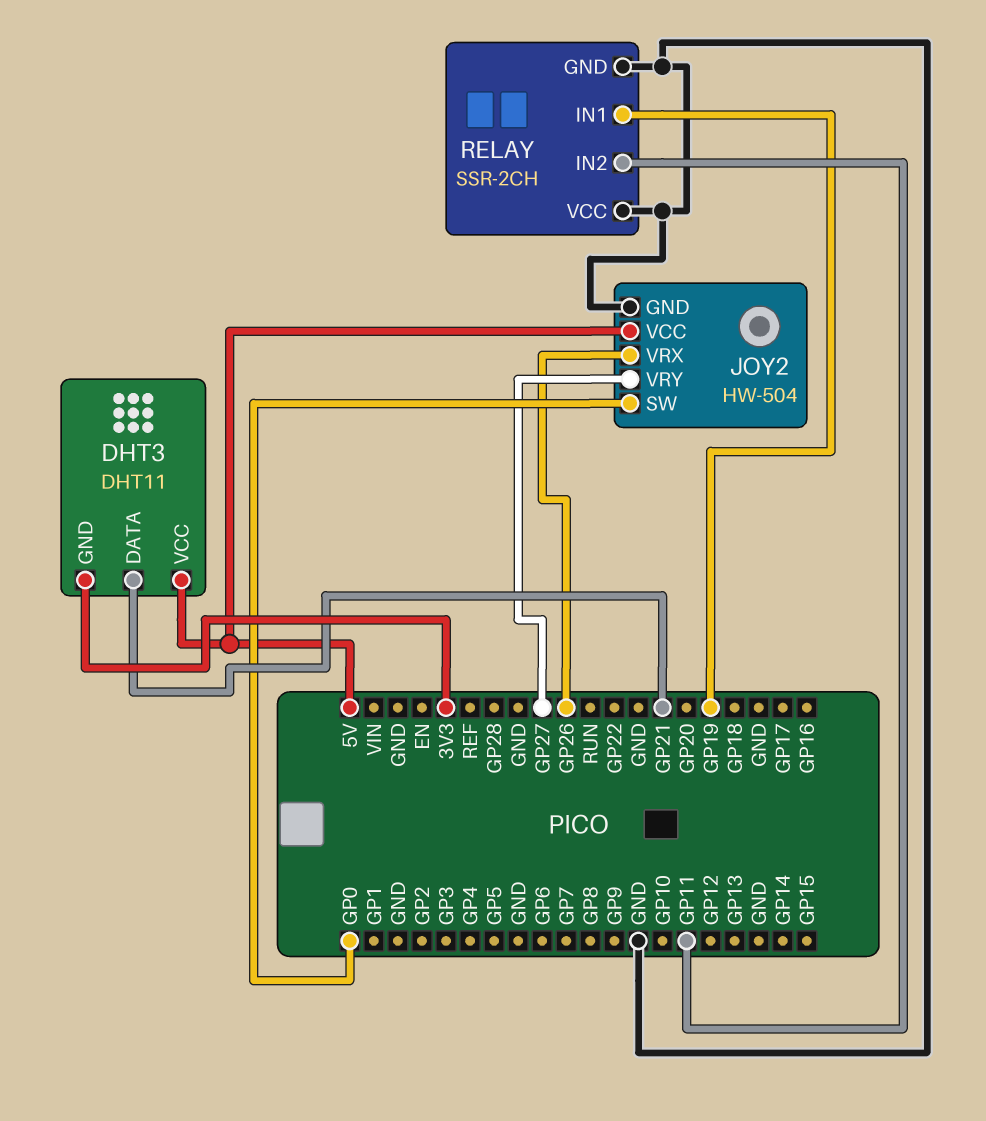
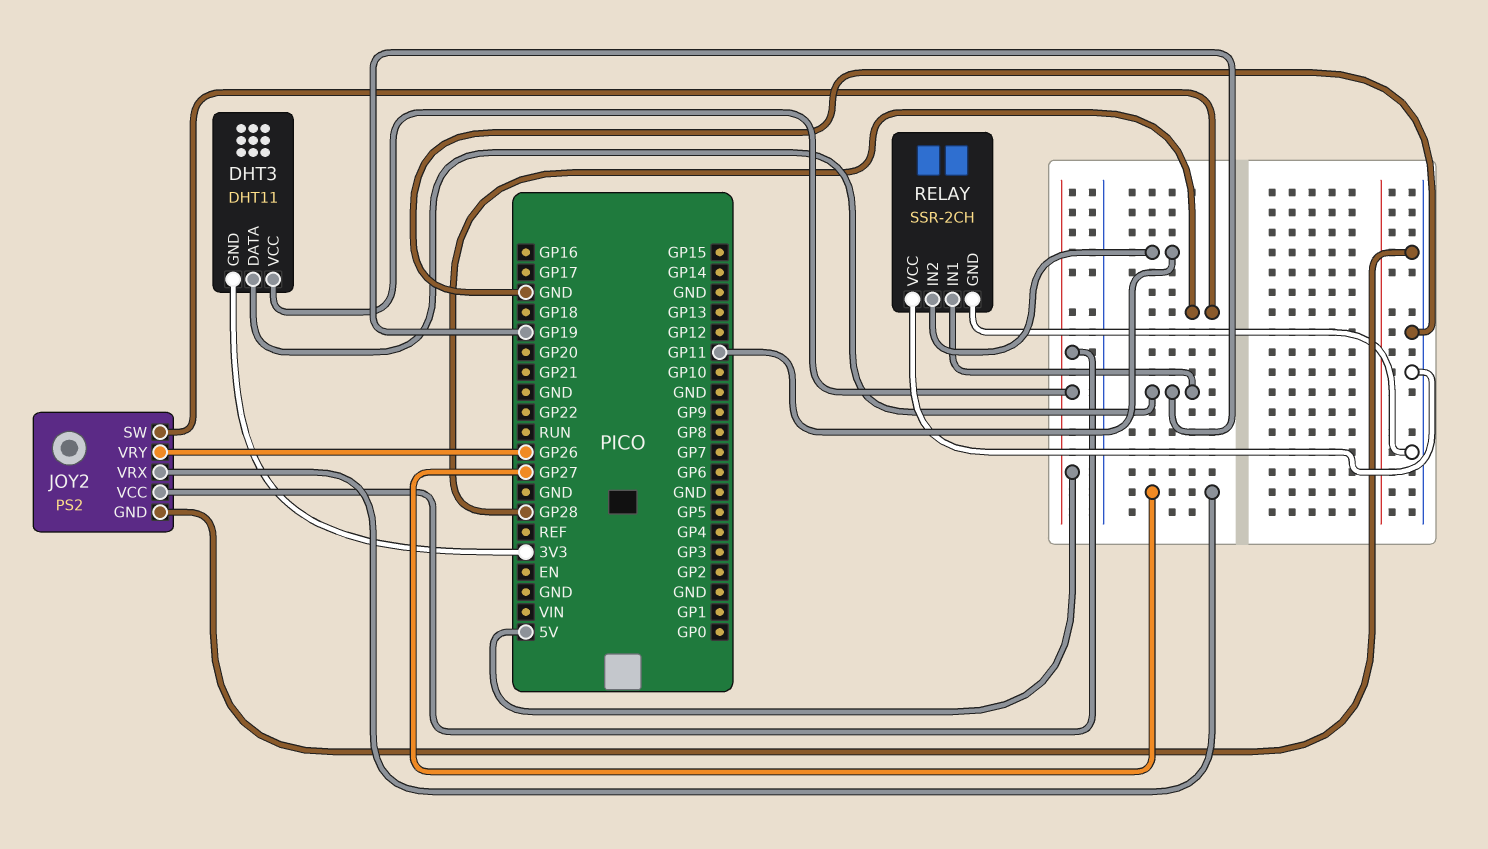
DHT3 pin DATA: GP21 -> GP19
JOY2: HW-504 -> PS2
JOY2 pin SW: GP0 -> GP28
JOY2 pin VRX: GP26 -> GP27
JOY2 pin VRY: GP27 -> GP26

